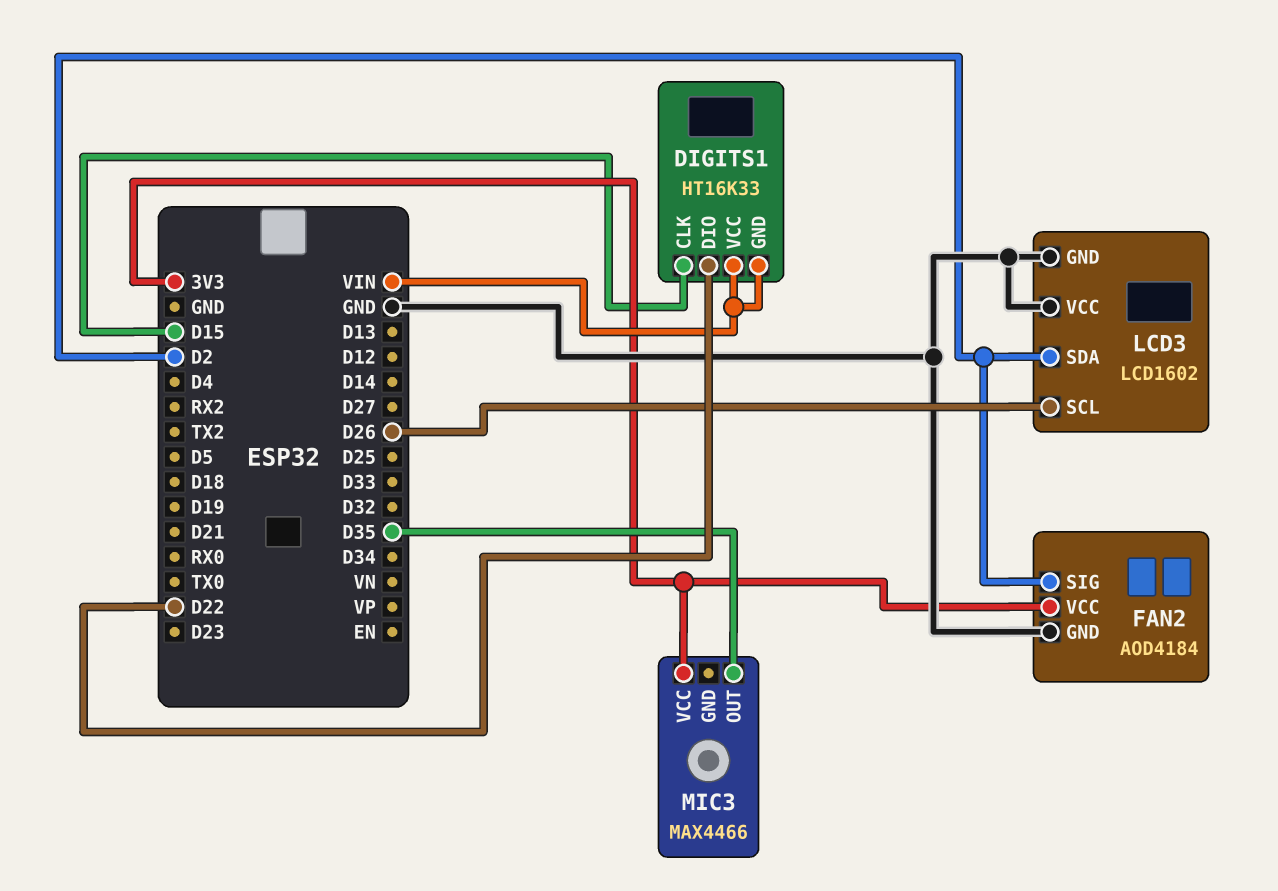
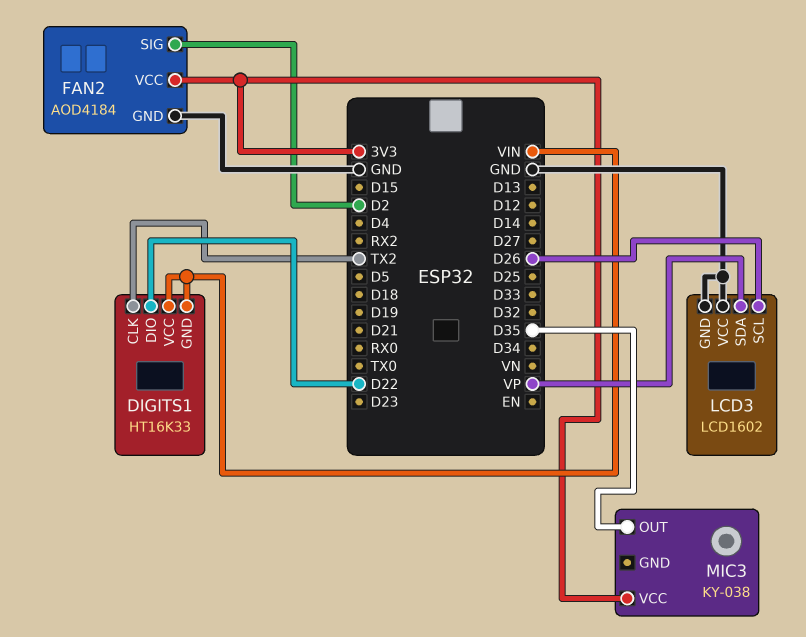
DIGITS1 pin CLK: D15 -> TX2
LCD3 pin SDA: D2 -> VP
MIC3: MAX4466 -> KY-038

